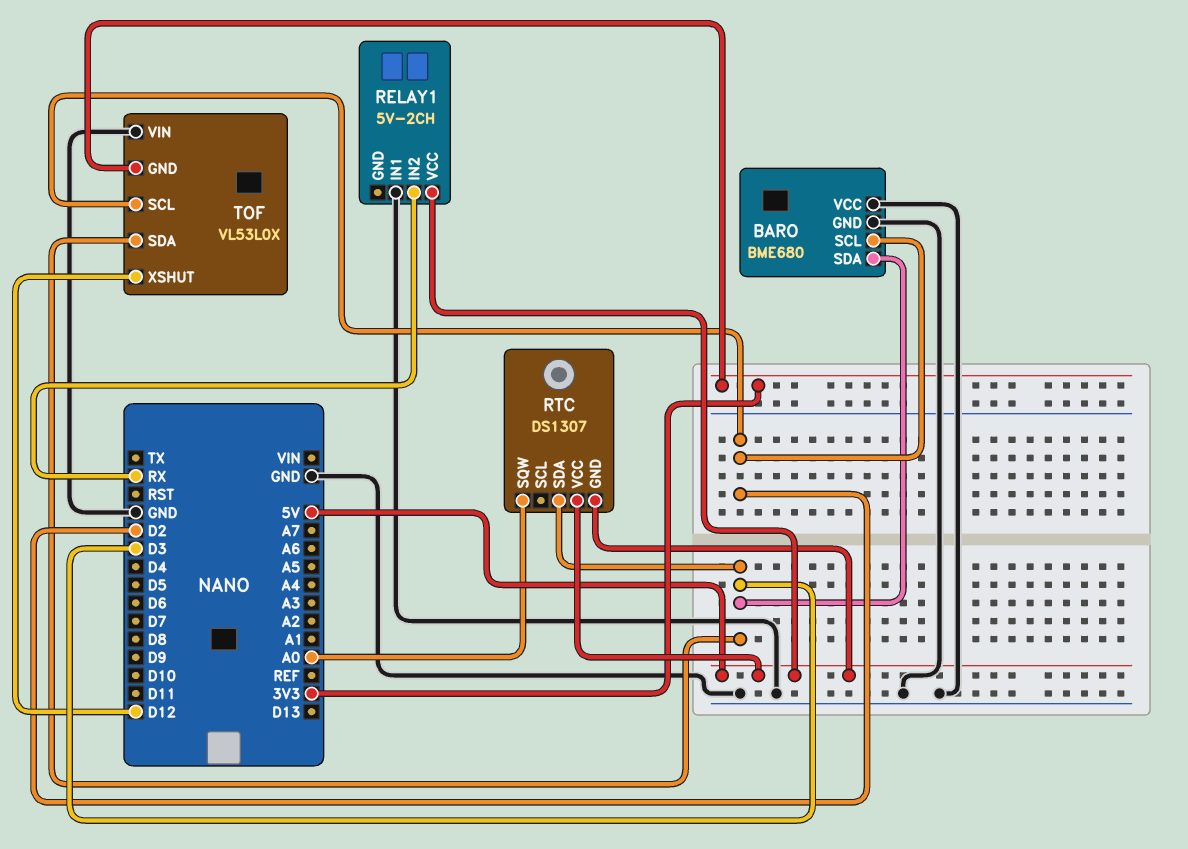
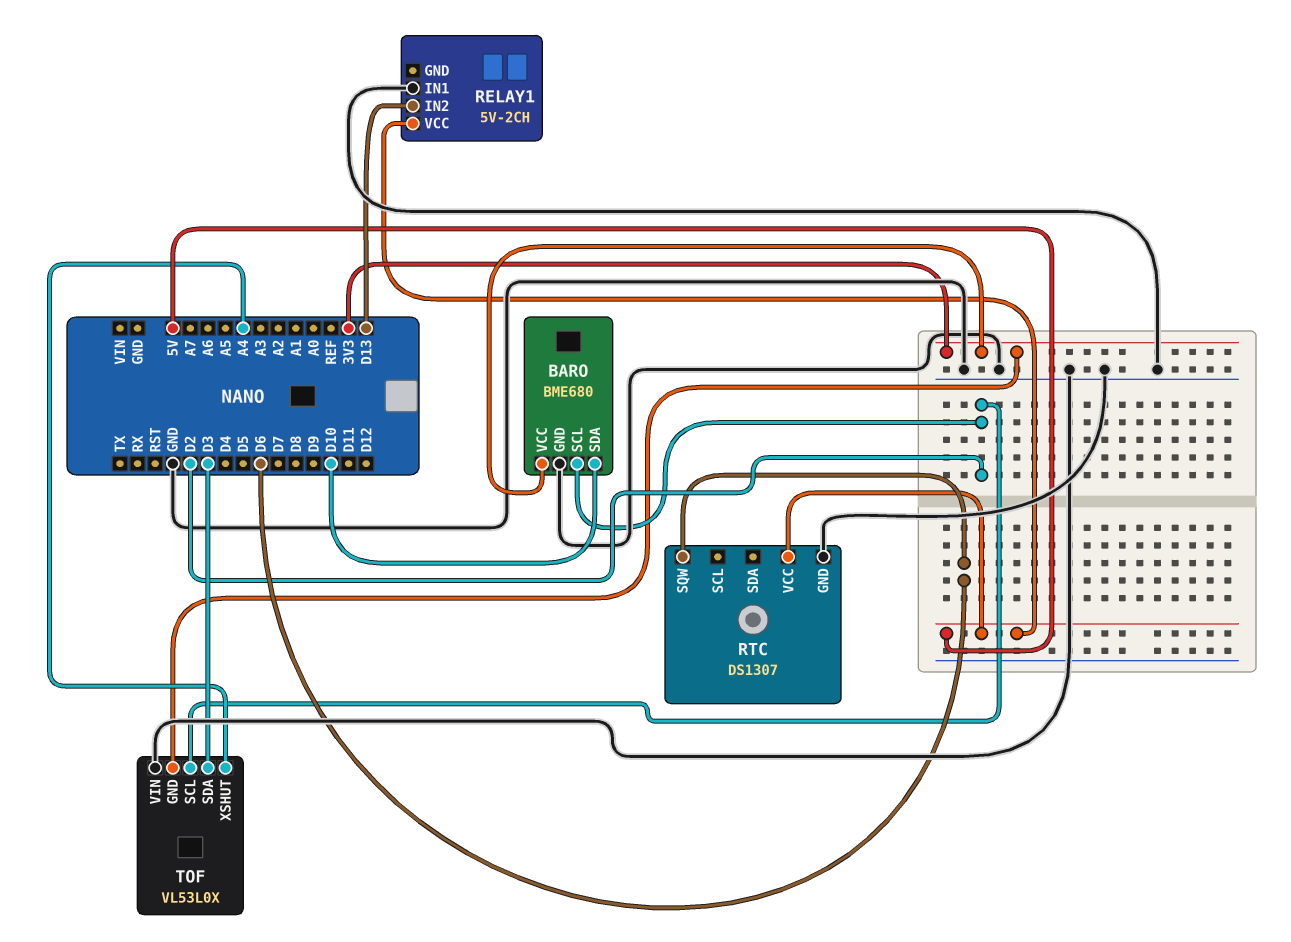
BARO pin SDA: D3 -> D10
BARO pin VCC: GND -> 3V3
RELAY1 pin IN2: RX -> D13
RTC pin GND: 5V -> GND
RTC pin SDA: D3 -> none
RTC pin SQW: A0 -> D6
TOF pin XSHUT: D12 -> A4

